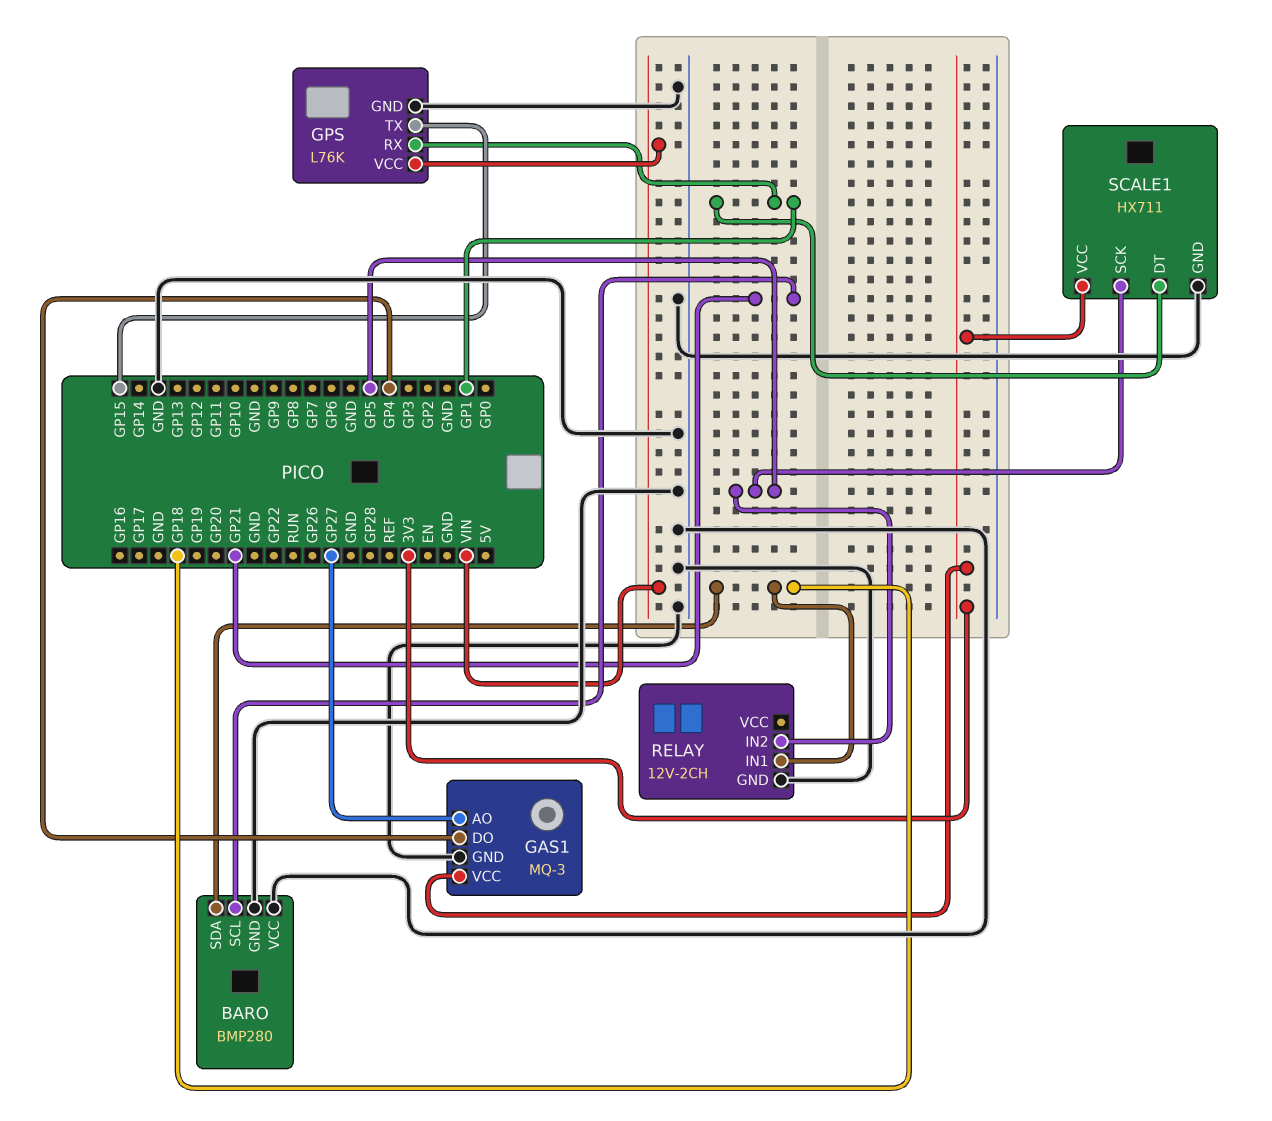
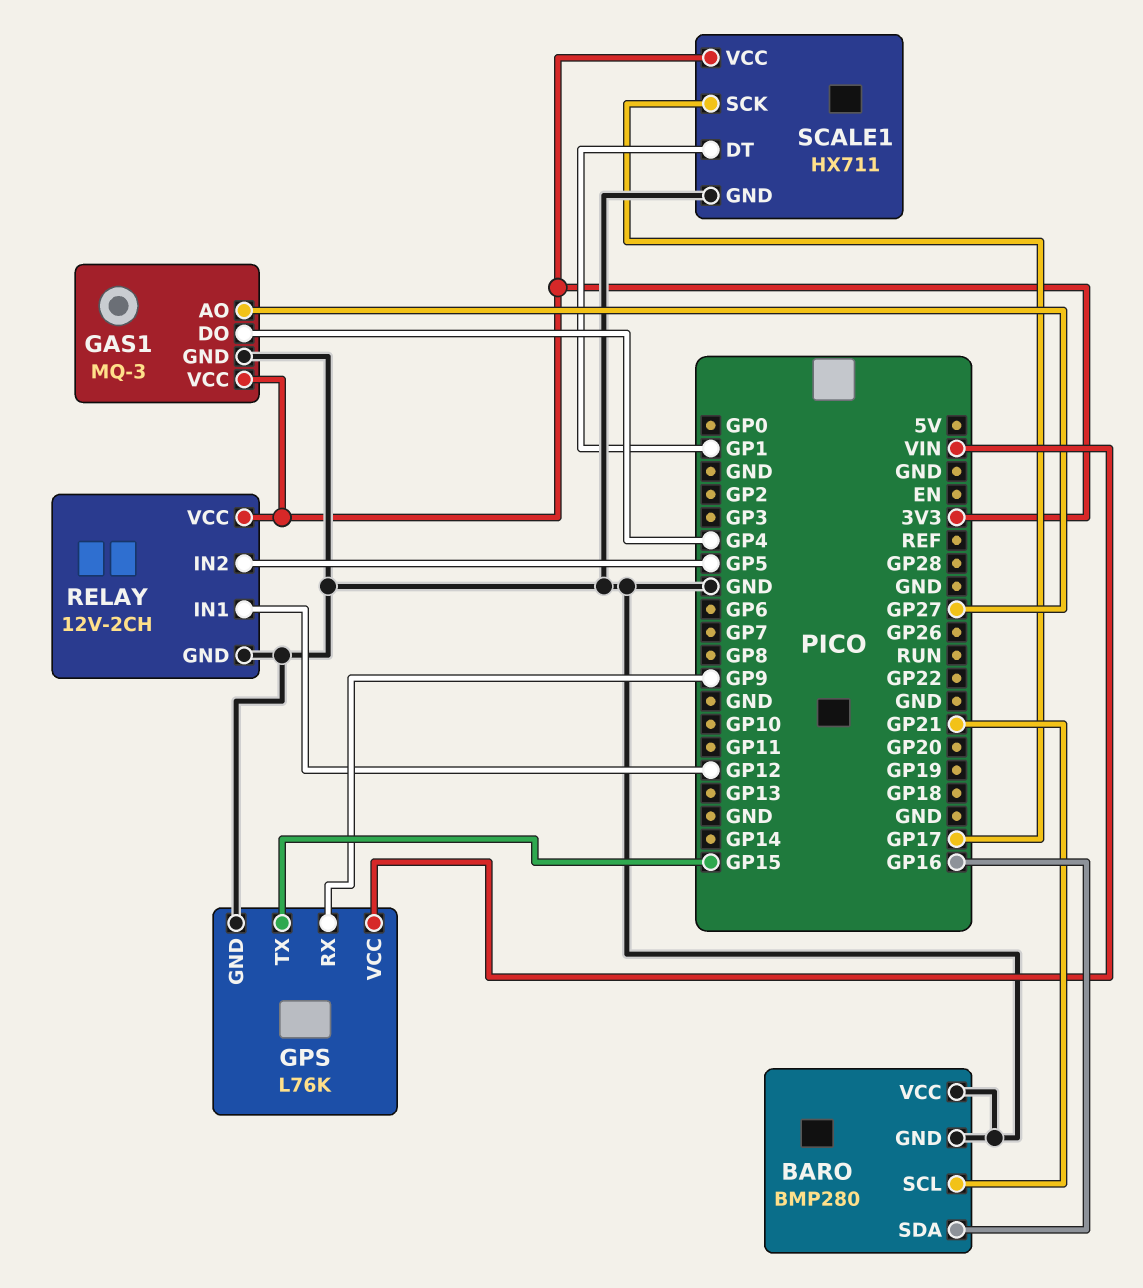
BARO pin SDA: GP18 -> GP16
GPS pin RX: GP1 -> GP9
RELAY pin IN1: GP18 -> GP12
RELAY pin VCC: none -> 3V3
SCALE1 pin SCK: GP5 -> GP17

